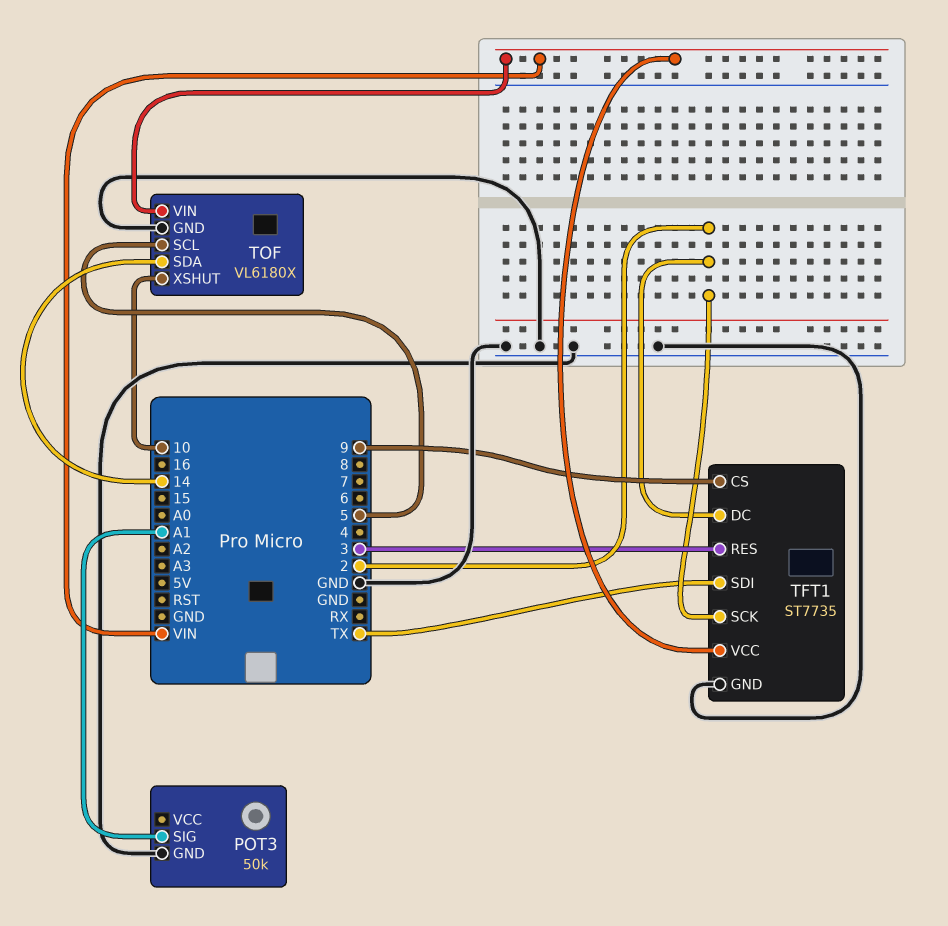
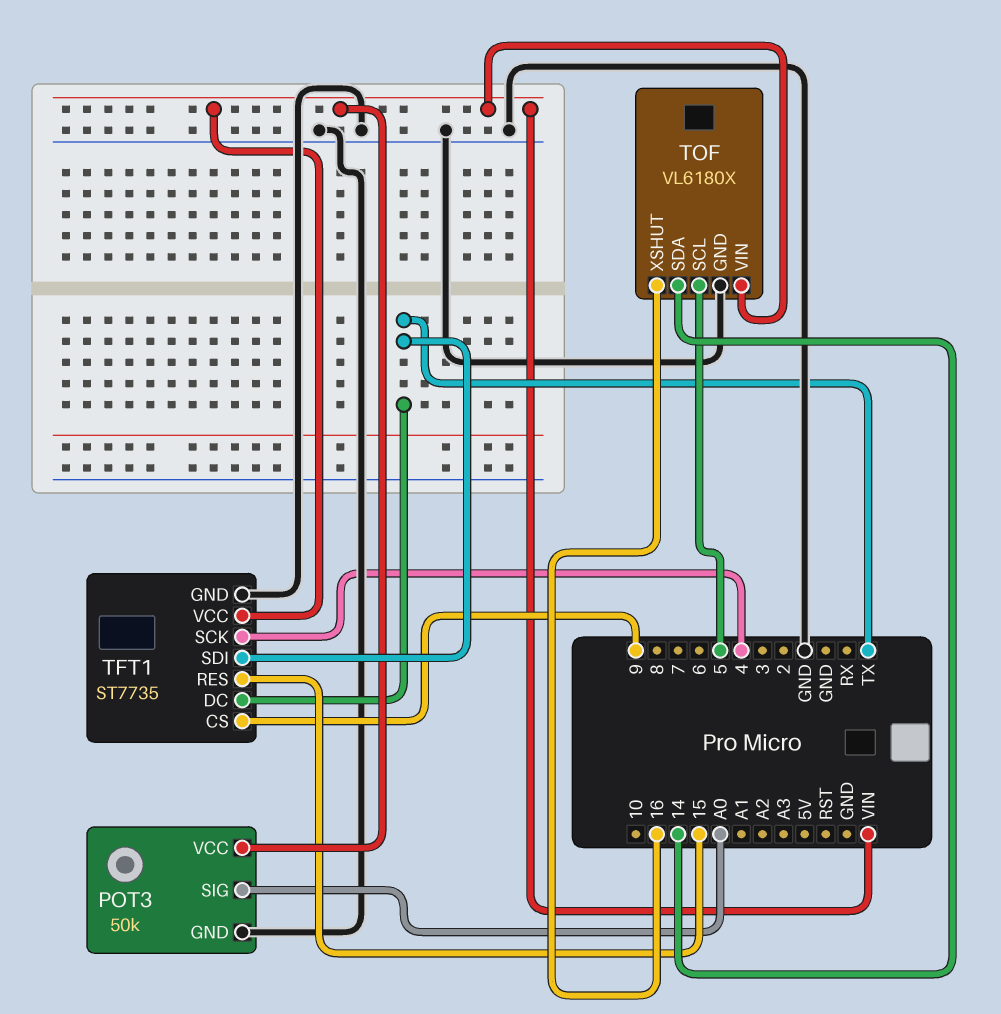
POT3 pin SIG: A1 -> A0
POT3 pin VCC: none -> VIN
TFT1 pin DC: 2 -> TX
TFT1 pin RES: 3 -> 15
TFT1 pin SCK: 2 -> 4
TOF pin XSHUT: 10 -> 16

